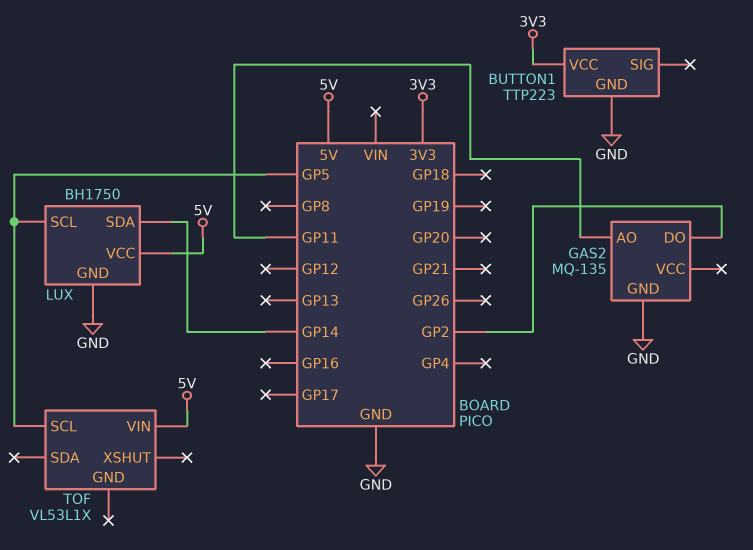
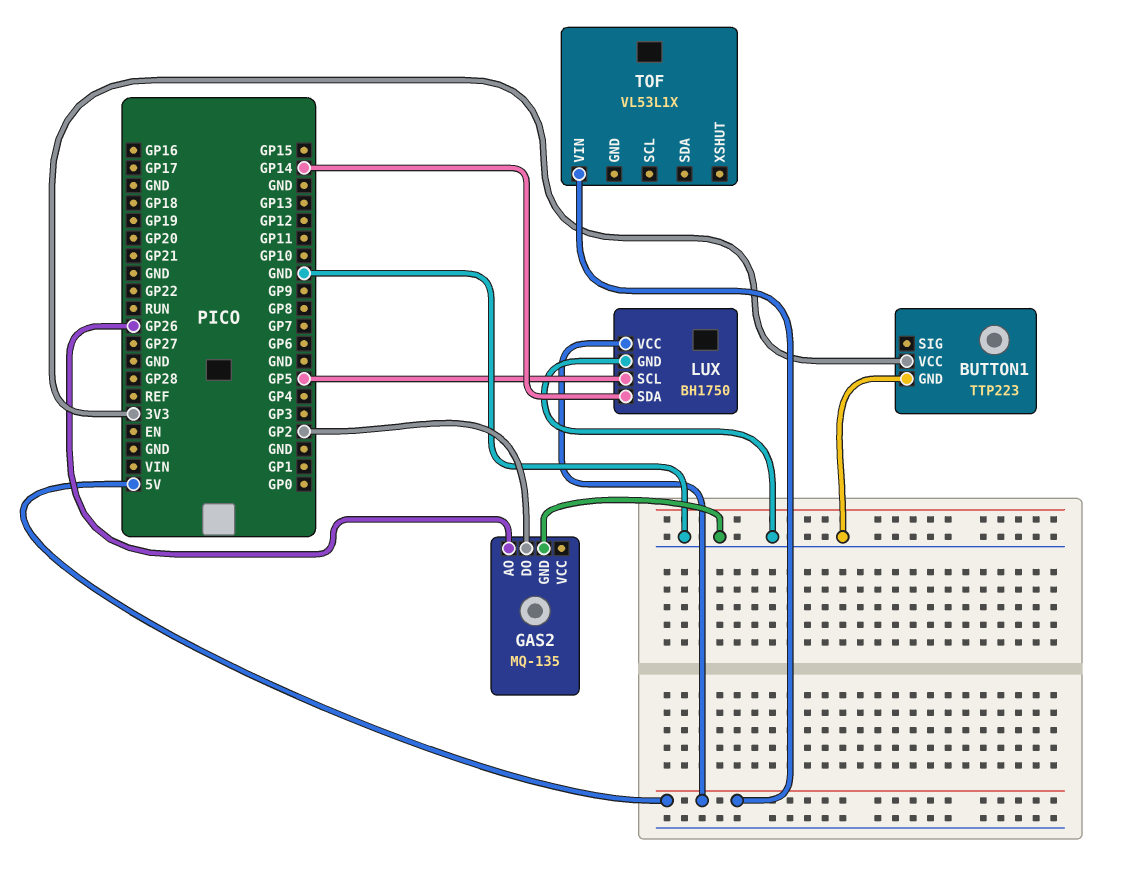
GAS2 pin AO: GP11 -> GP26
TOF pin SCL: GP5 -> none

